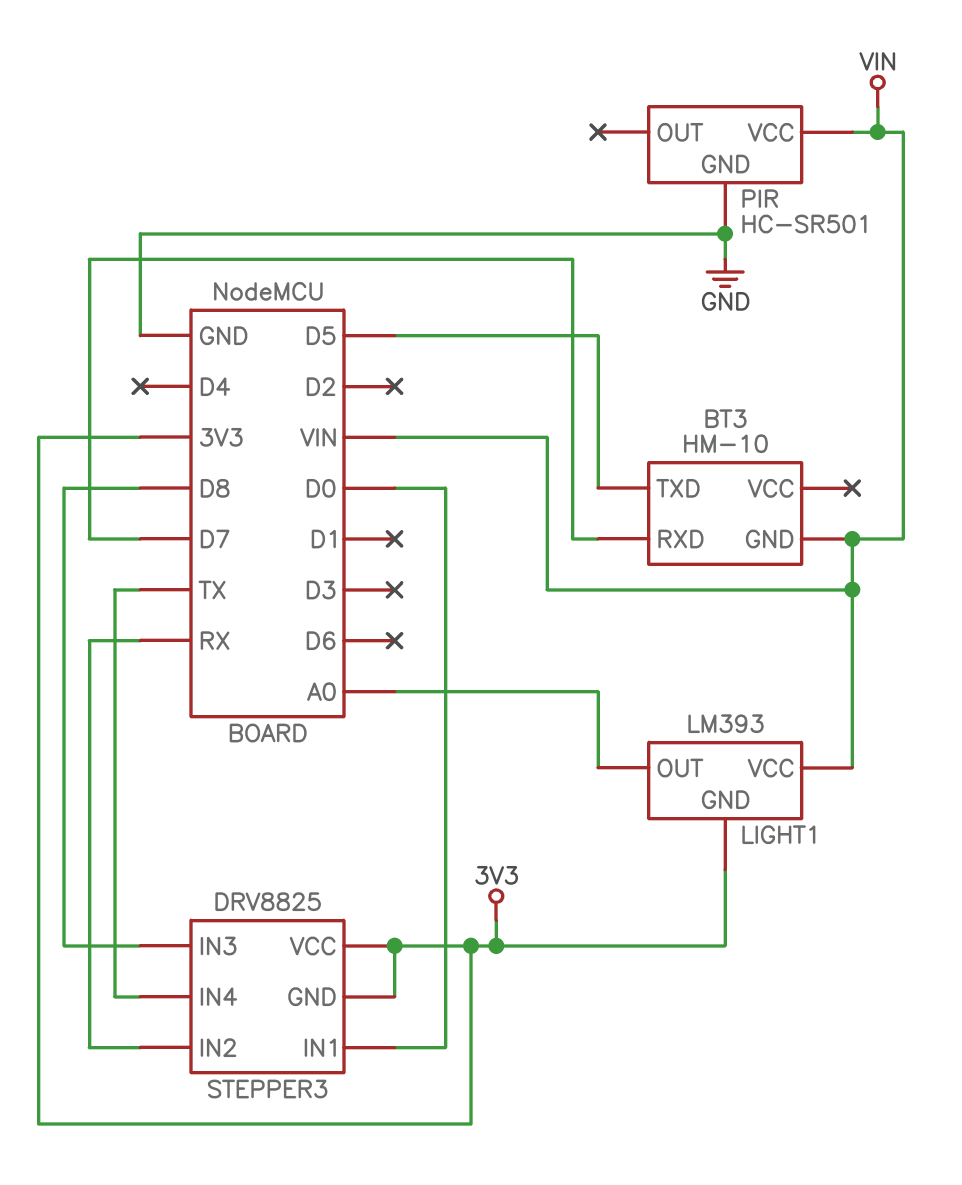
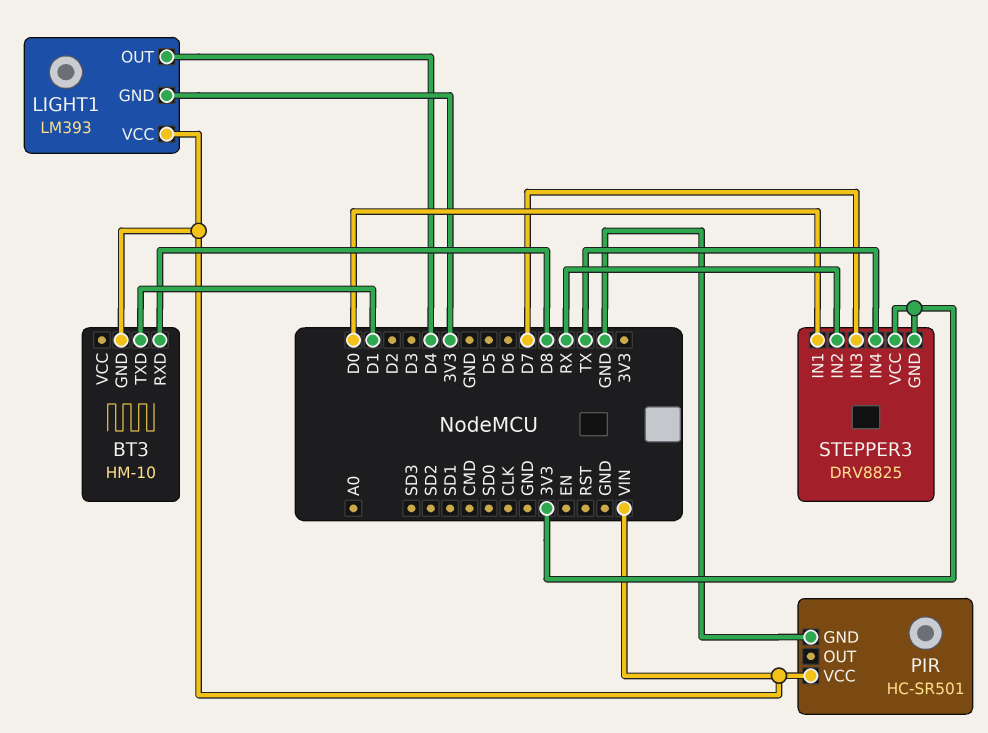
BT3 pin RXD: D7 -> D8
BT3 pin TXD: D5 -> D1
LIGHT1 pin OUT: A0 -> D4
STEPPER3 pin IN3: D8 -> D7

